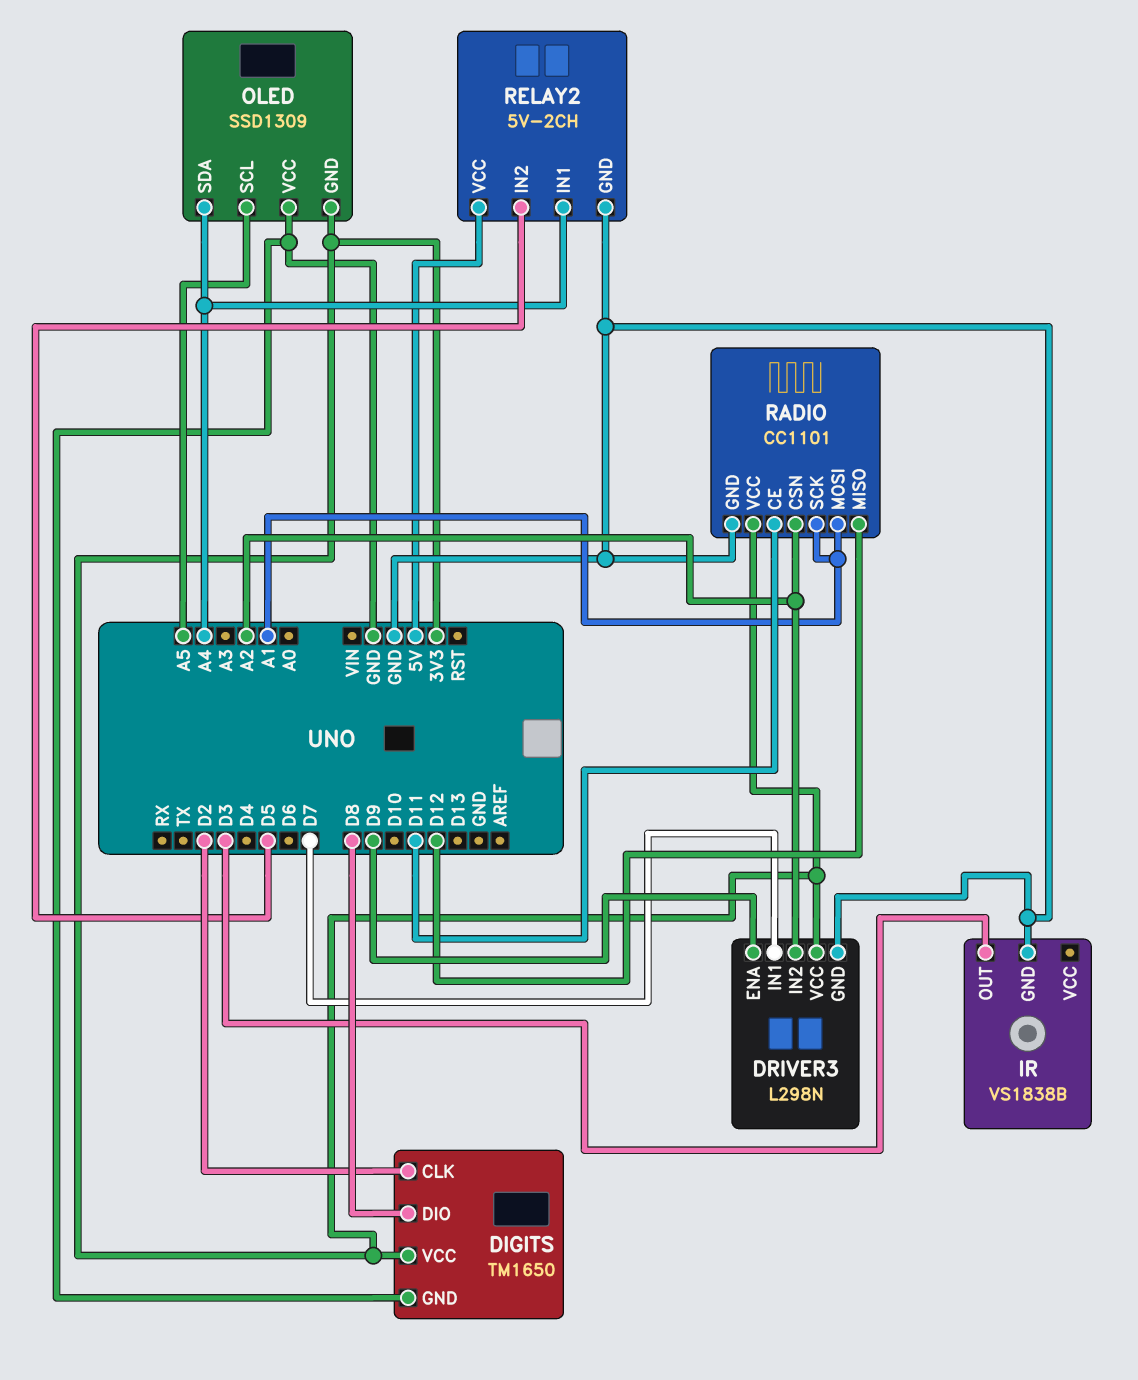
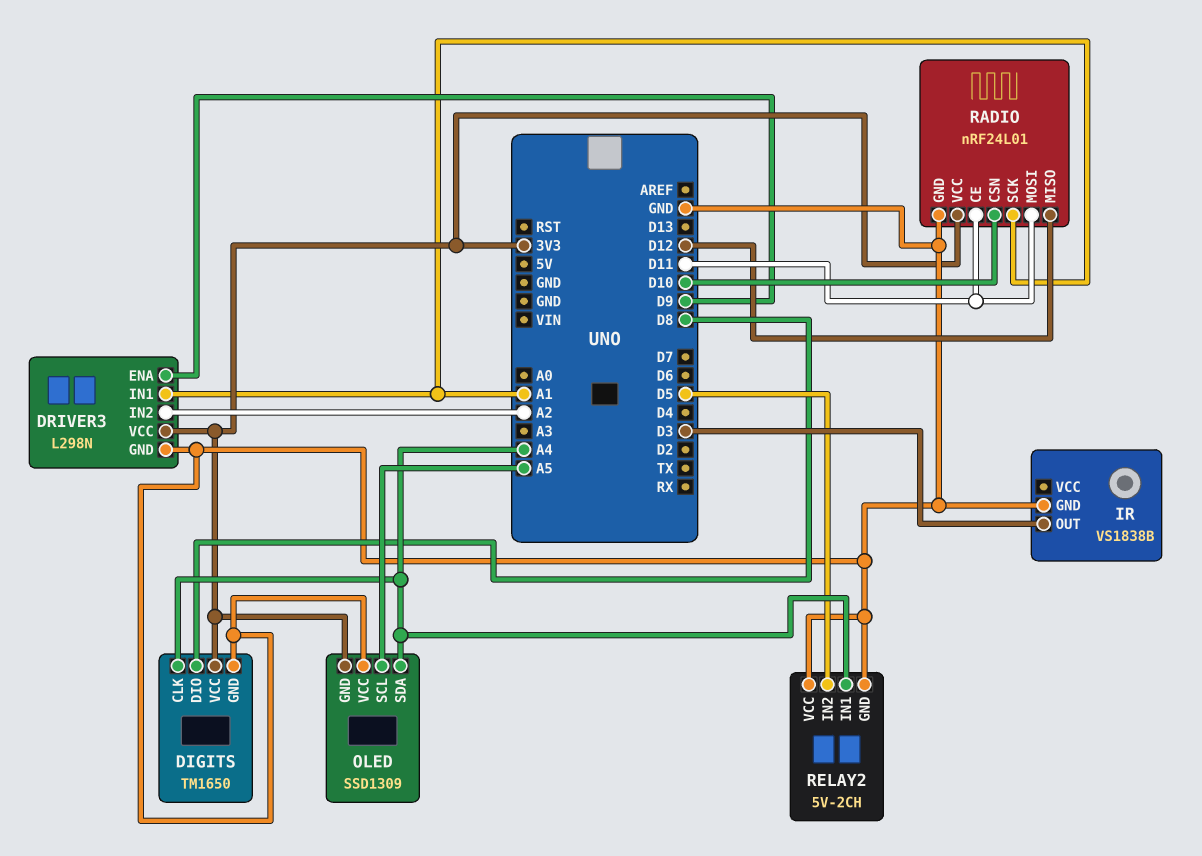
DIGITS pin CLK: D2 -> A4
DRIVER3 pin IN1: D7 -> A1
RADIO: CC1101 -> nRF24L01
RADIO pin CSN: A2 -> D10
RADIO pin MOSI: A1 -> D11
RELAY2 pin VCC: 5V -> GND

